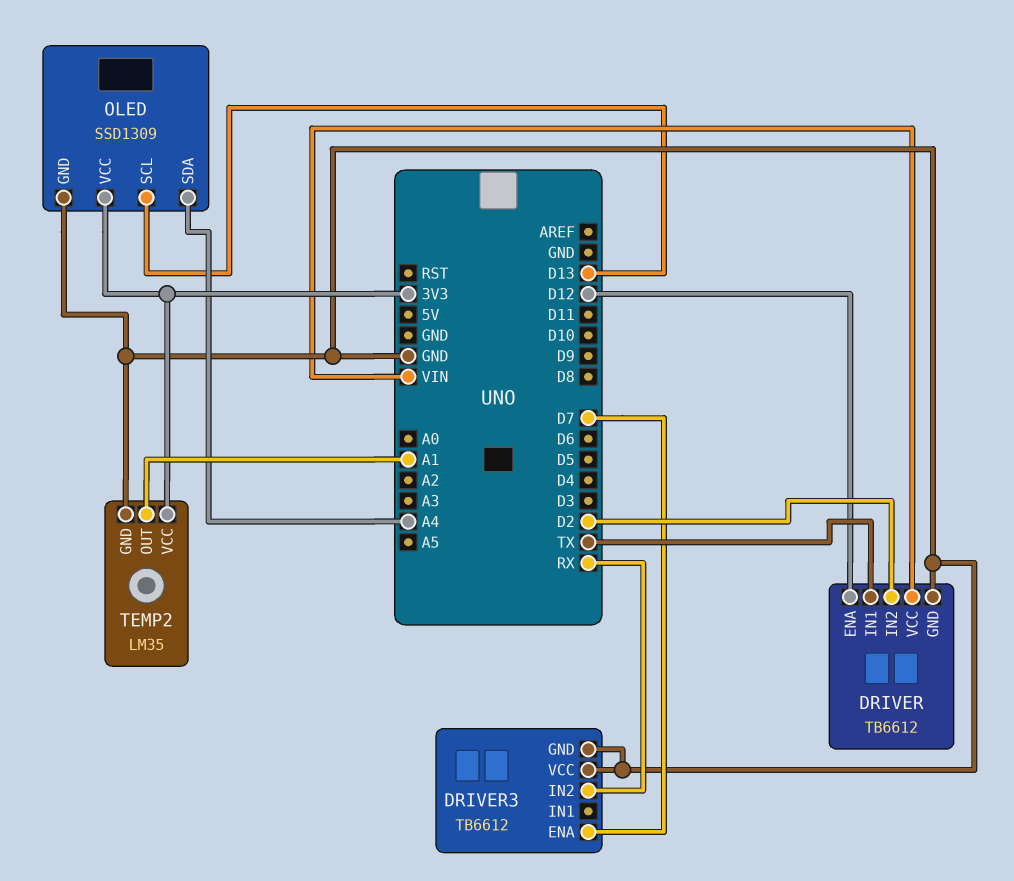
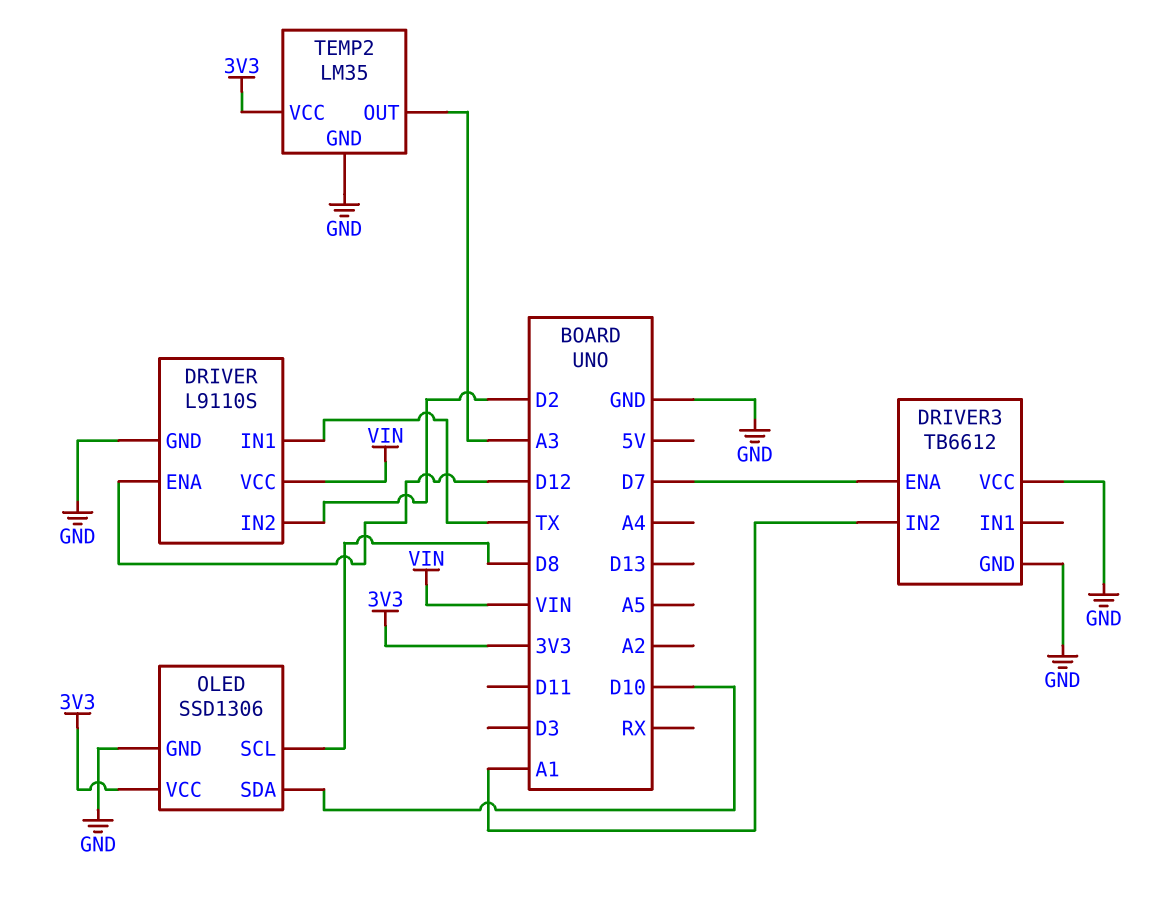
DRIVER: TB6612 -> L9110S
DRIVER3 pin IN2: RX -> A1
OLED: SSD1309 -> SSD1306
OLED pin SCL: D13 -> D8
OLED pin SDA: A4 -> D10
TEMP2 pin OUT: A1 -> A3

